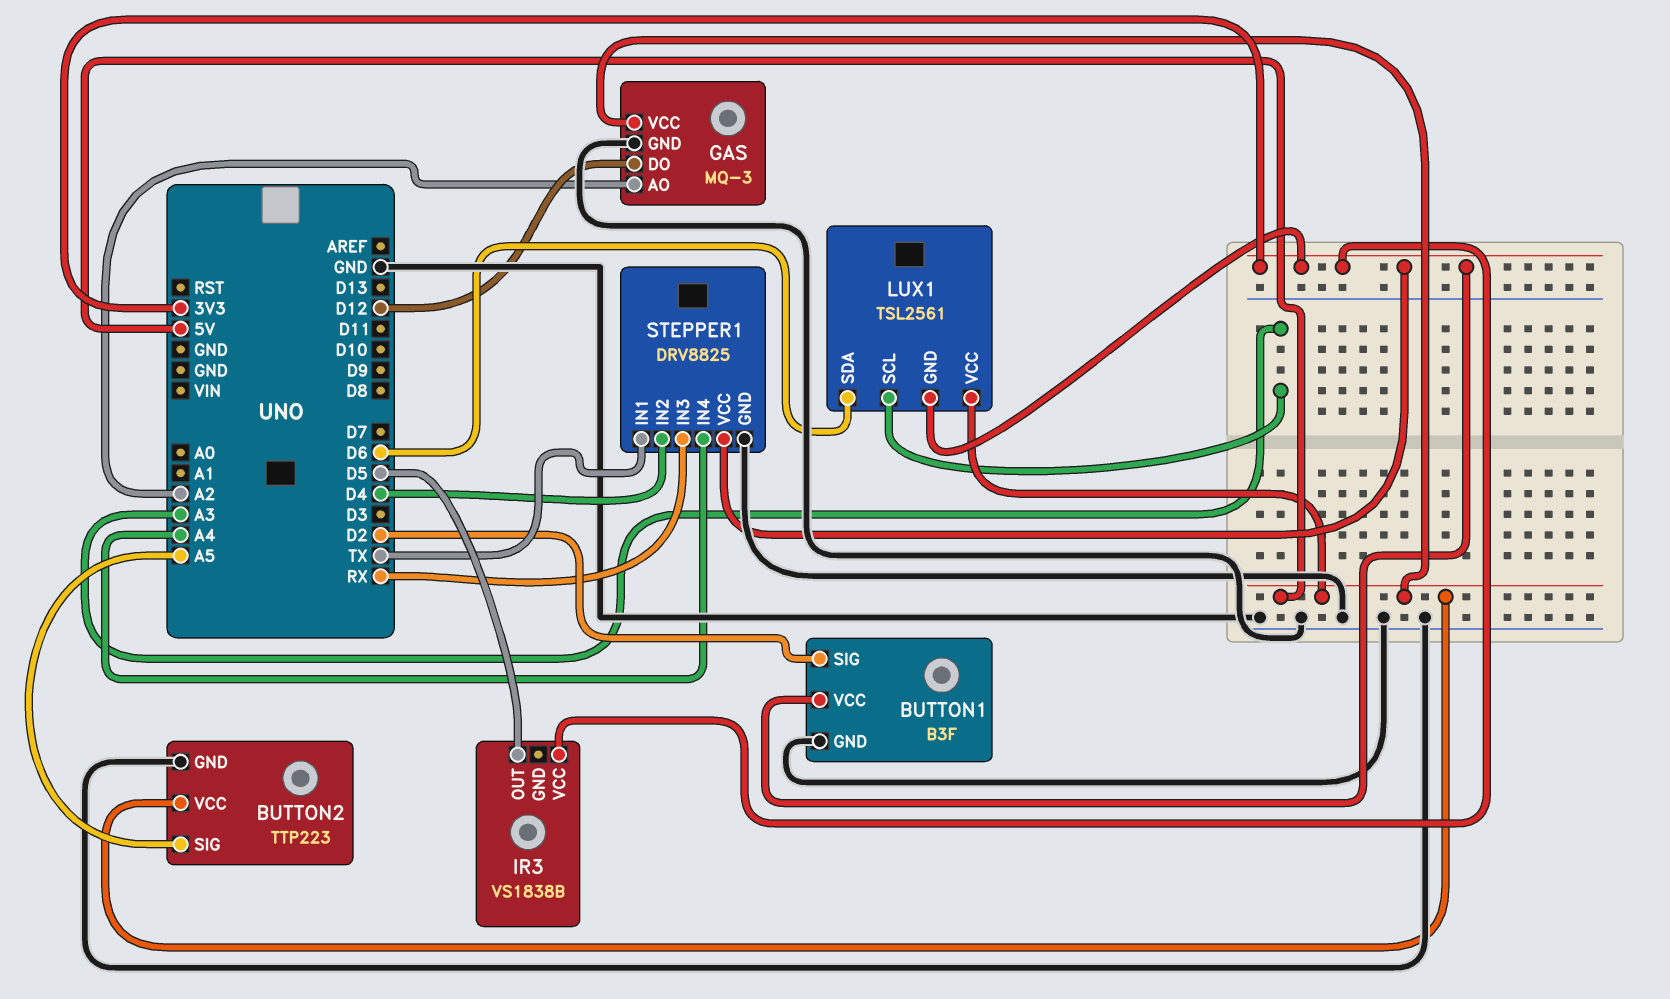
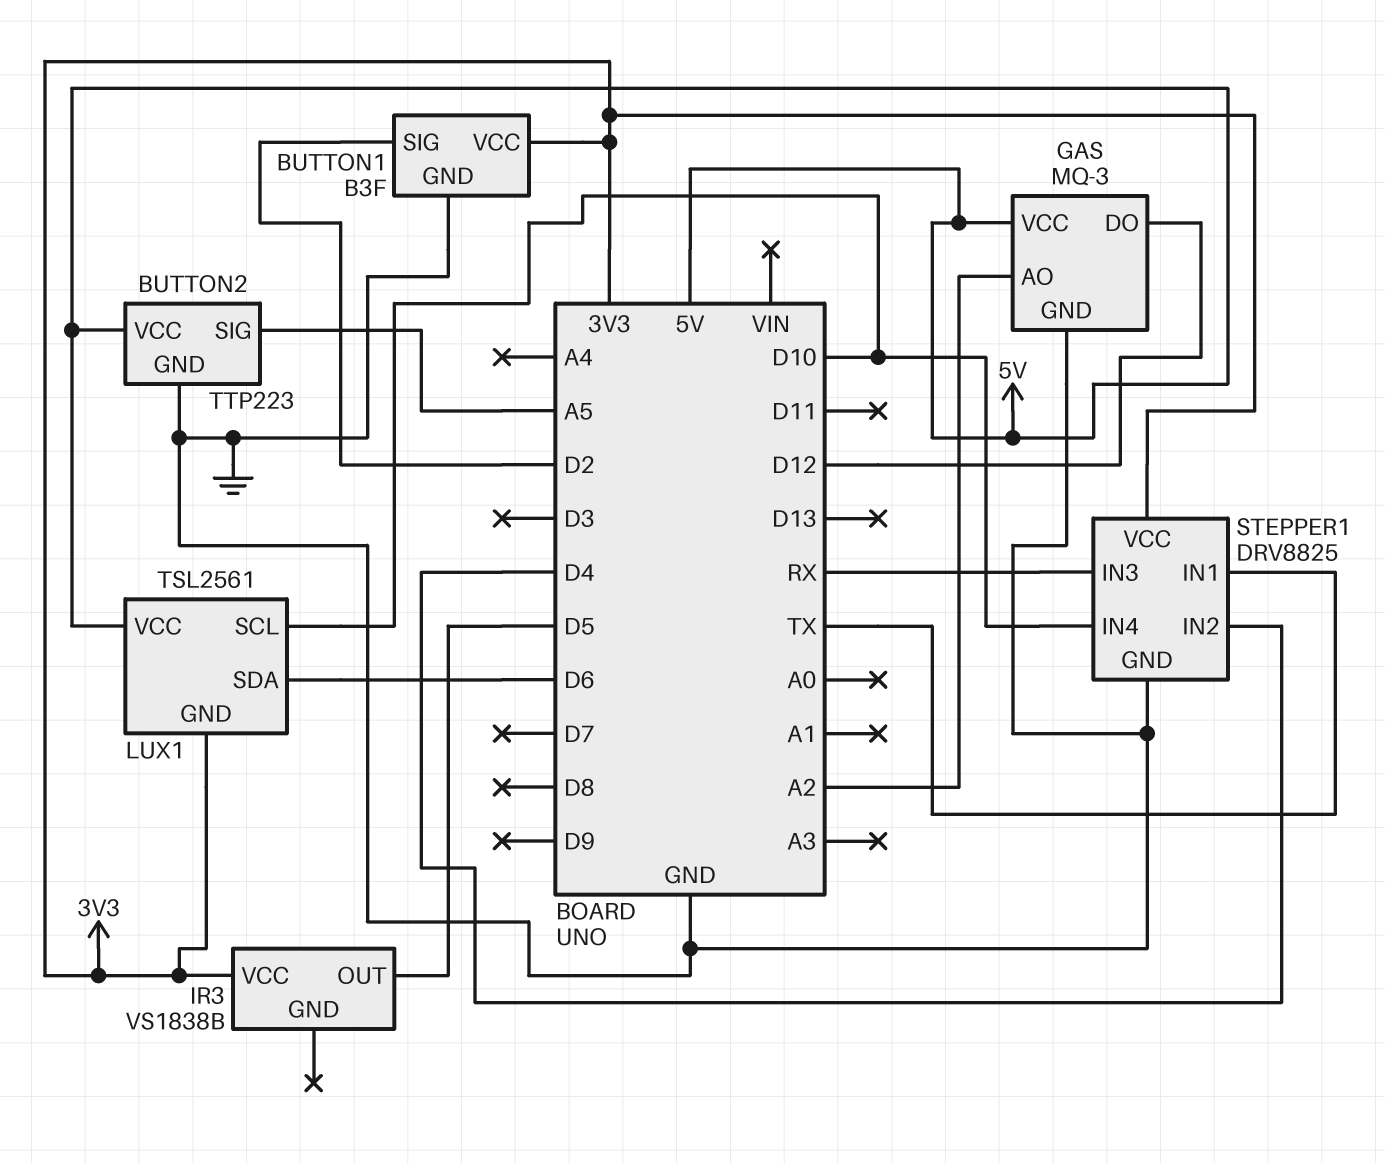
LUX1 pin SCL: A3 -> D10
STEPPER1 pin IN4: A4 -> D10

